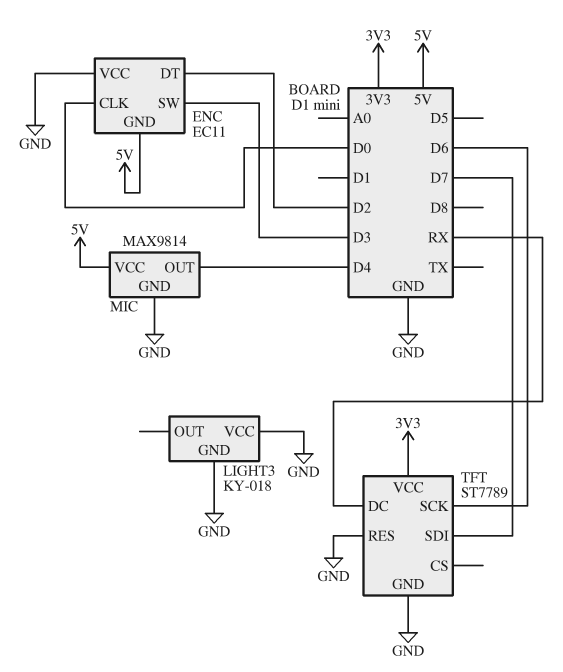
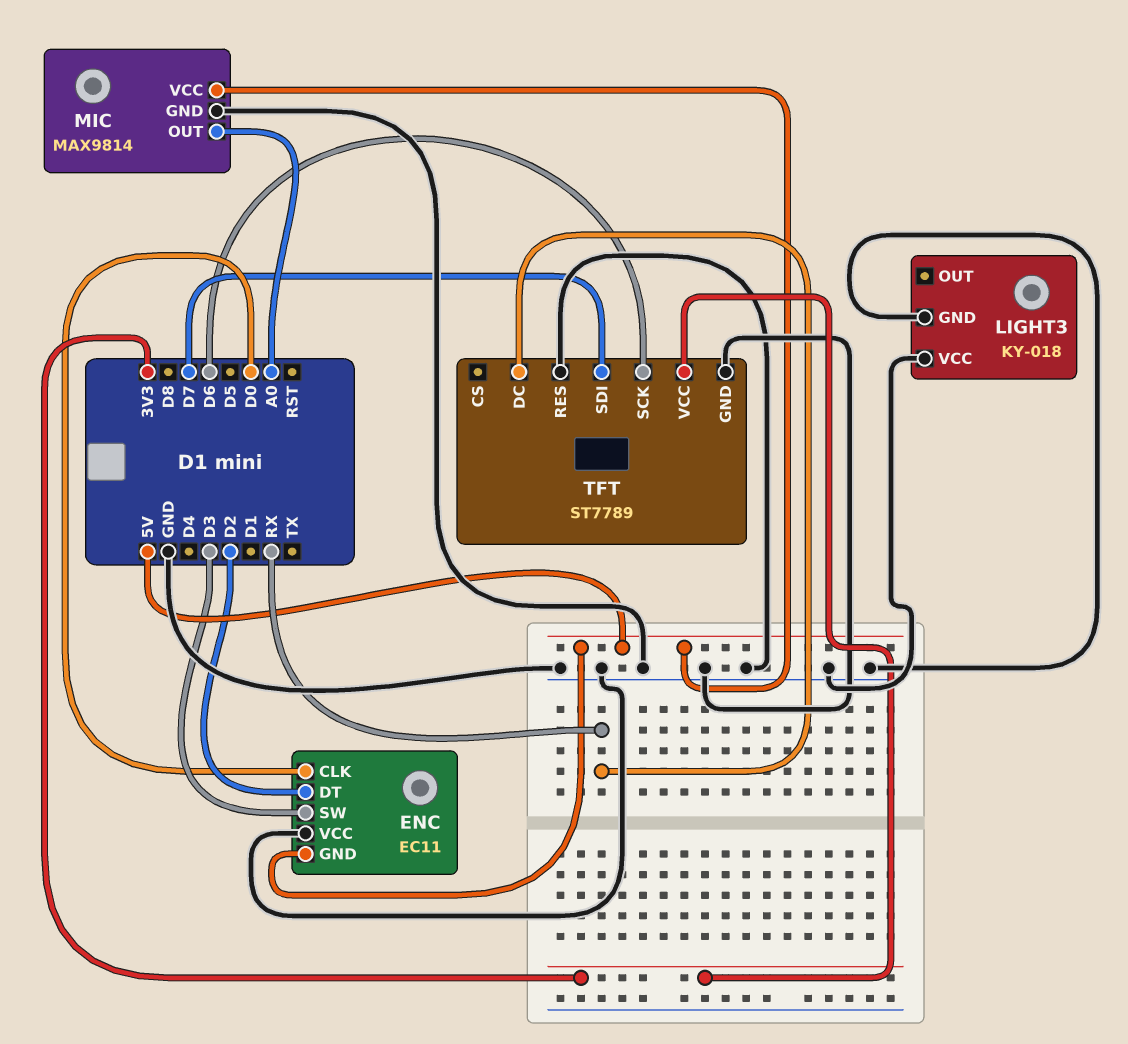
MIC pin OUT: D4 -> A0

